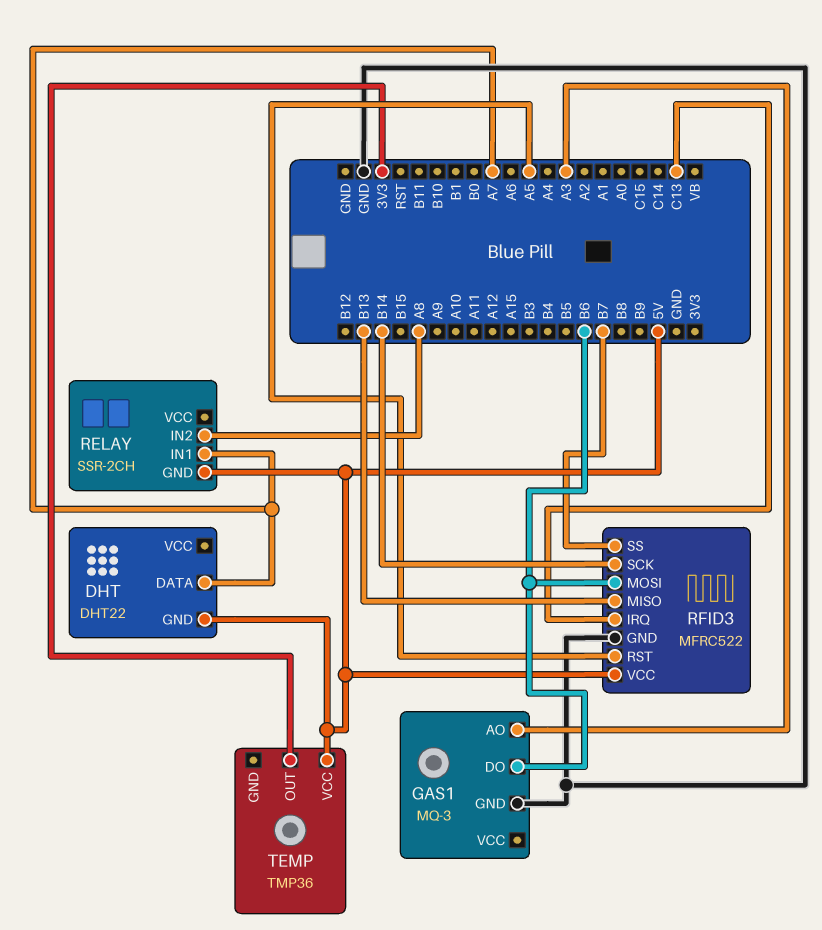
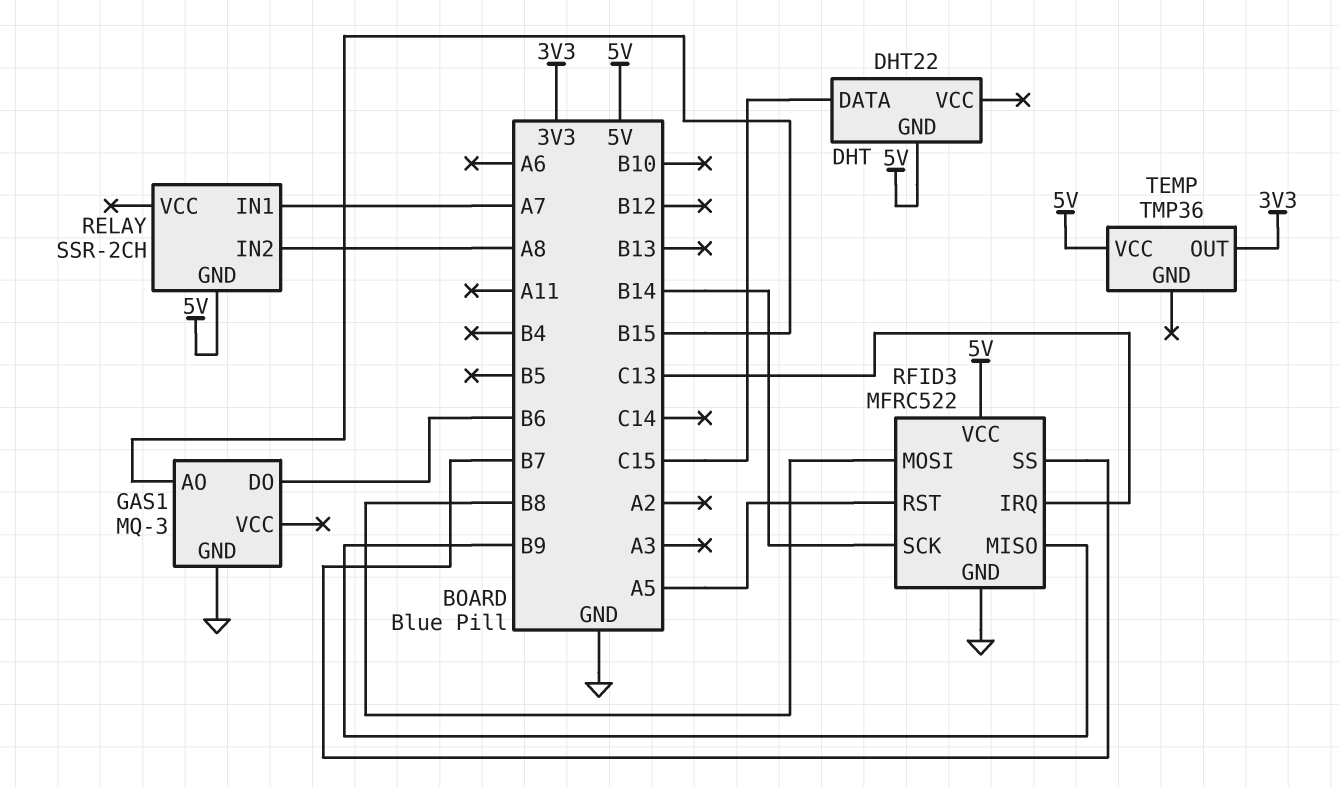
DHT pin DATA: A7 -> C15
GAS1 pin AO: A3 -> B15
RFID3 pin MISO: B13 -> B9
RFID3 pin MOSI: B6 -> B8

